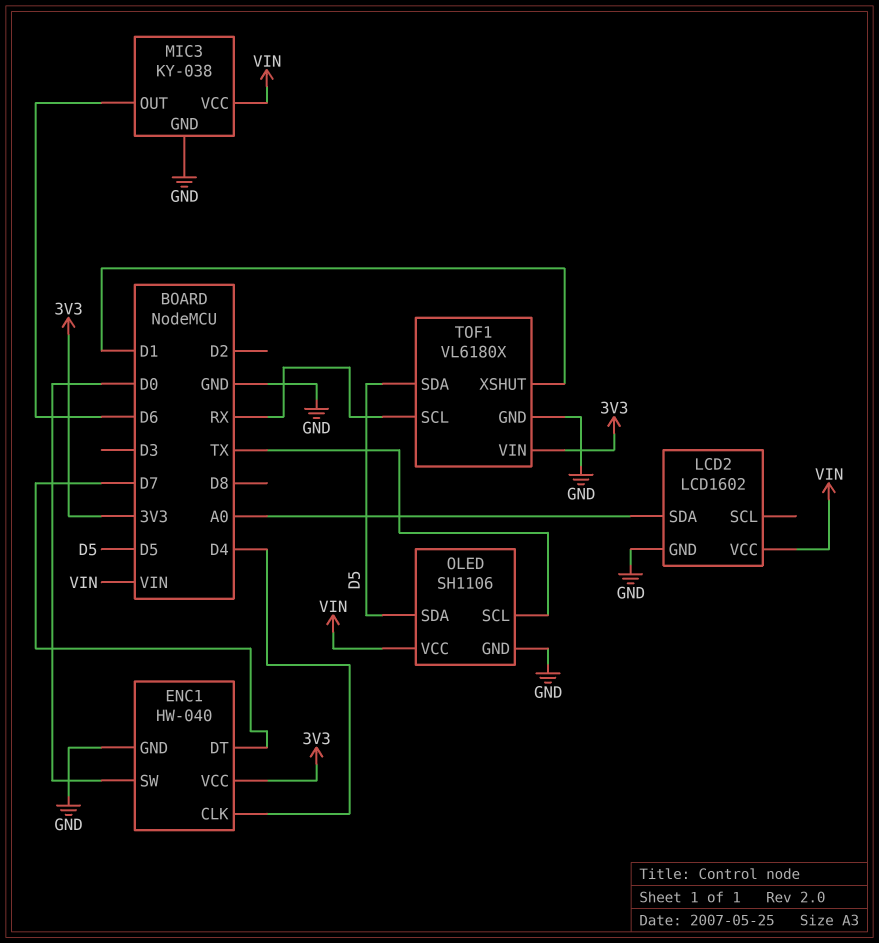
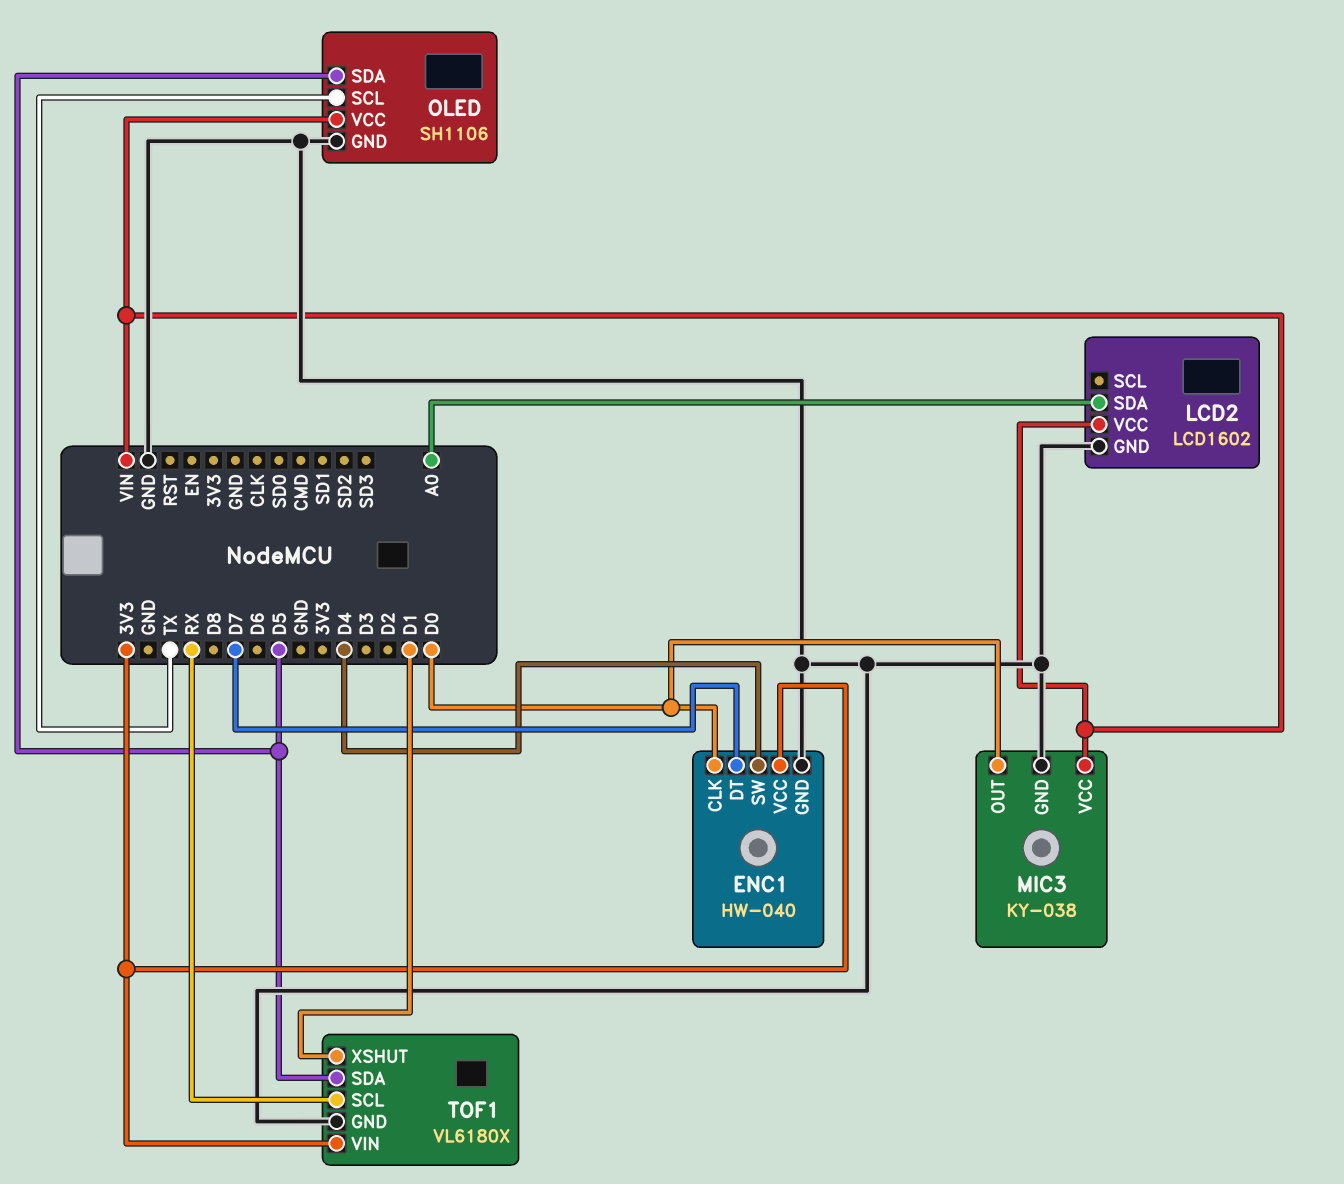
ENC1 pin CLK: D4 -> D0
ENC1 pin SW: D0 -> D4
MIC3 pin OUT: D6 -> D0

